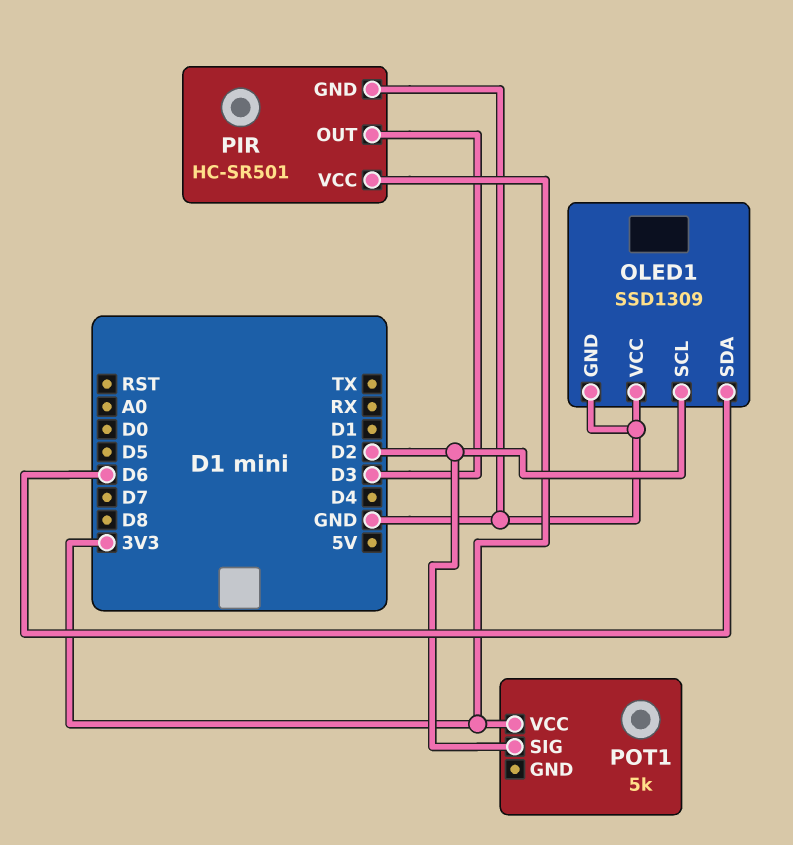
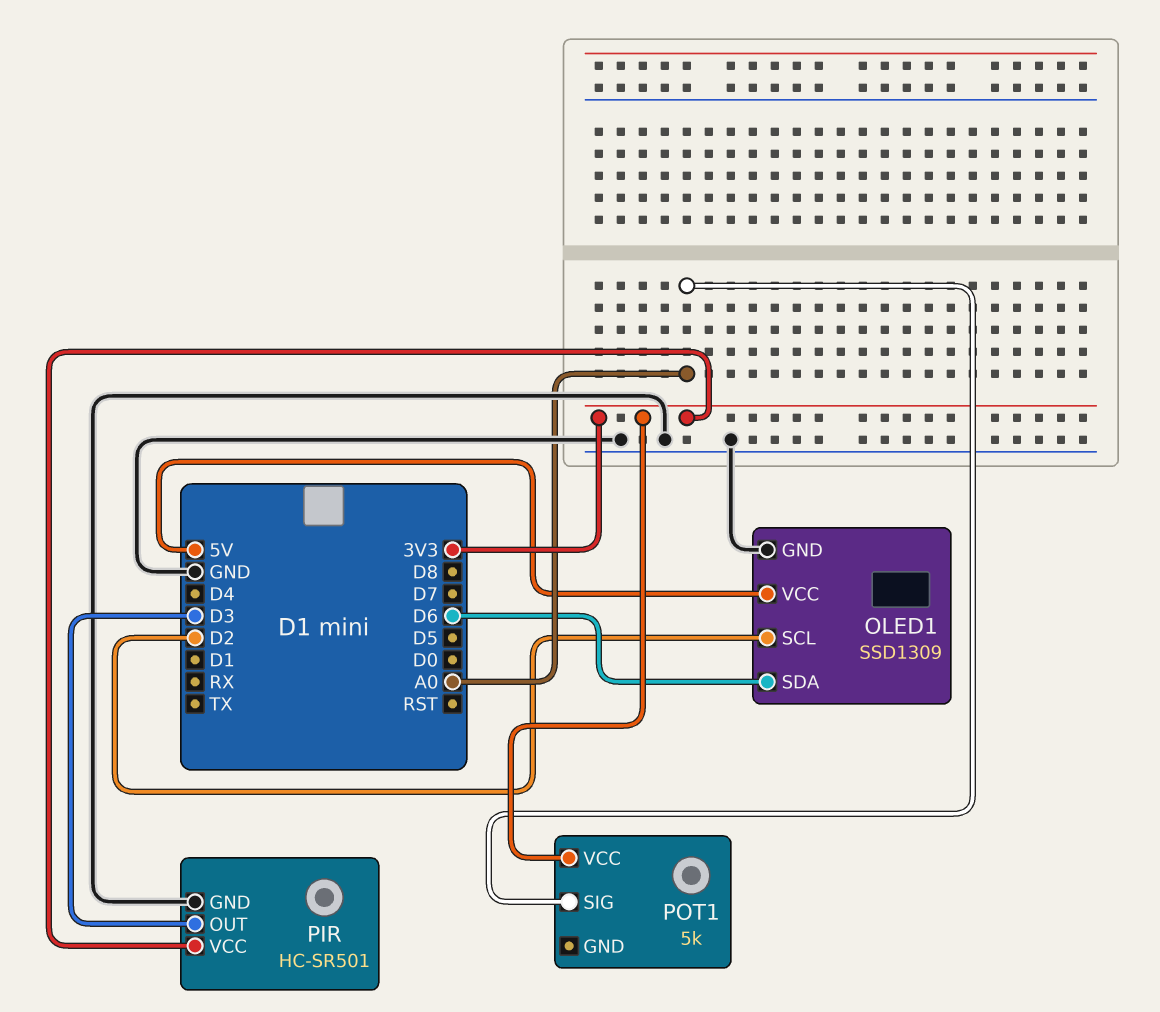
OLED1 pin VCC: GND -> 5V
POT1 pin SIG: D2 -> A0

